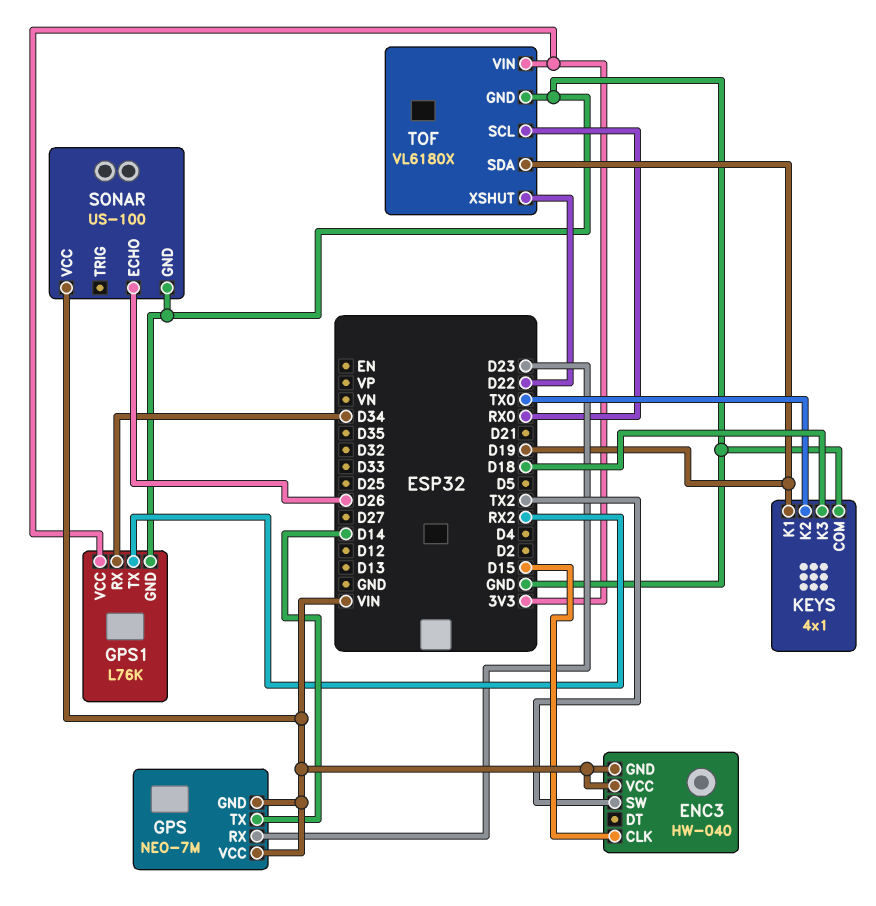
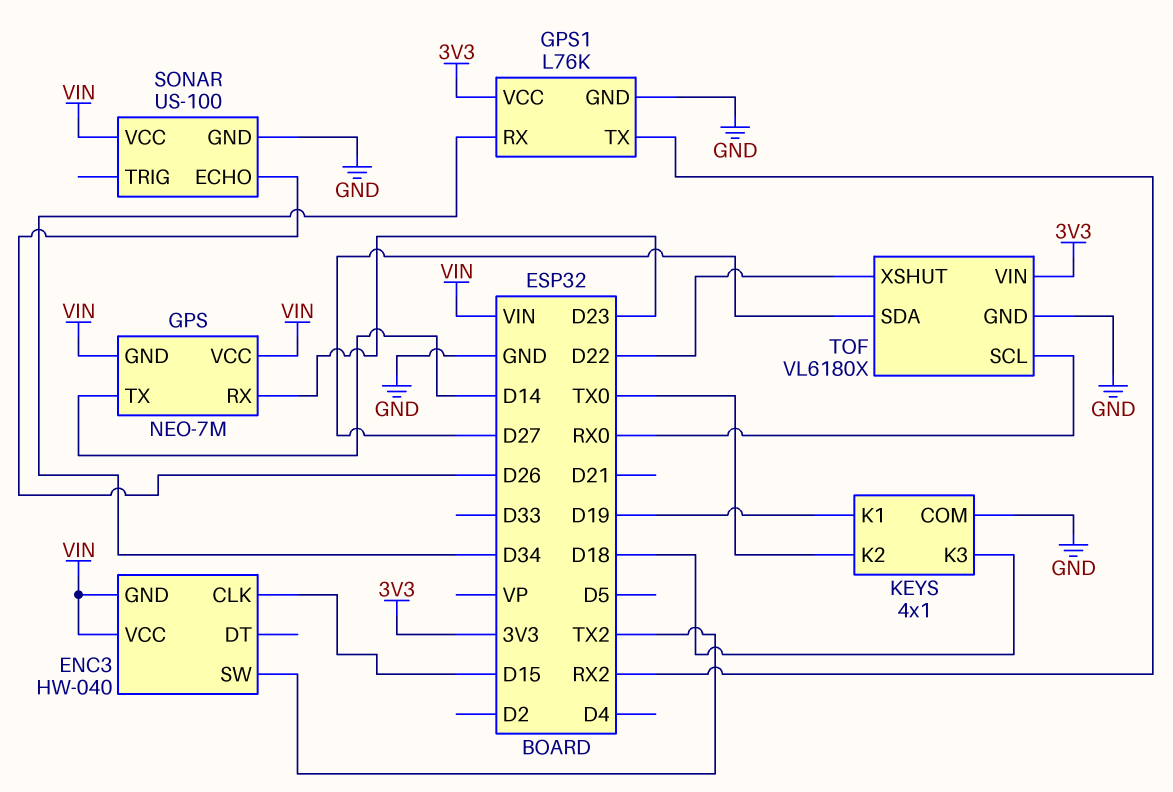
TOF pin SDA: D19 -> D27

